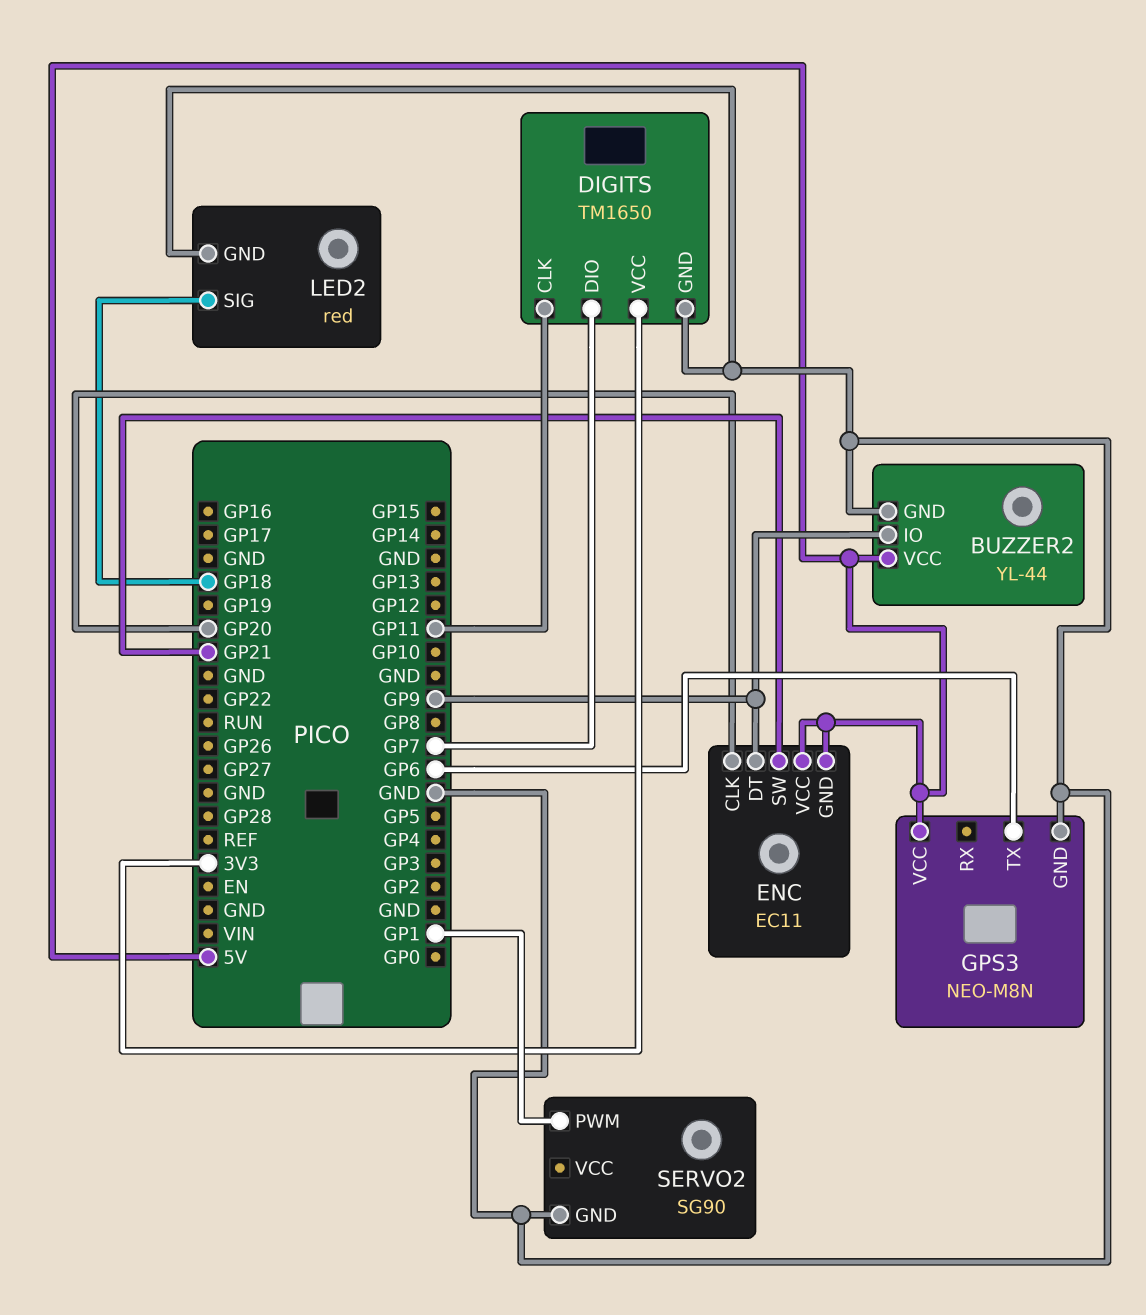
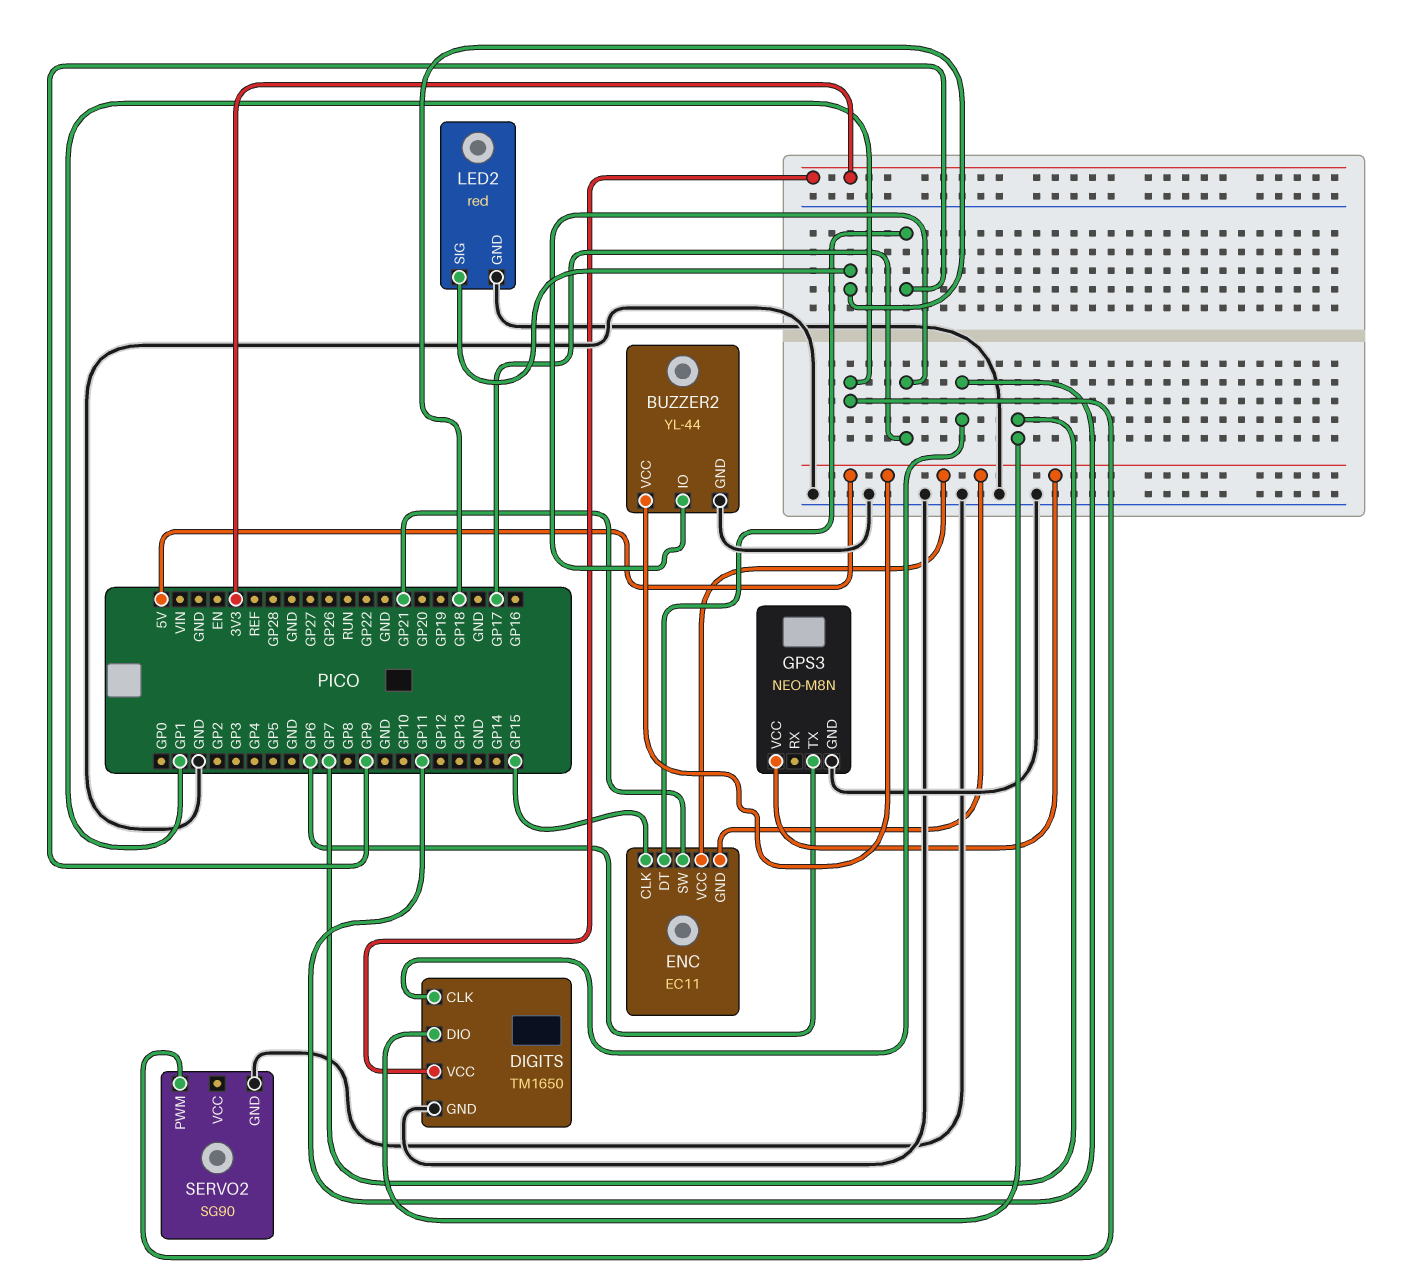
BUZZER2 pin IO: GP9 -> GP17
ENC pin CLK: GP20 -> GP15

